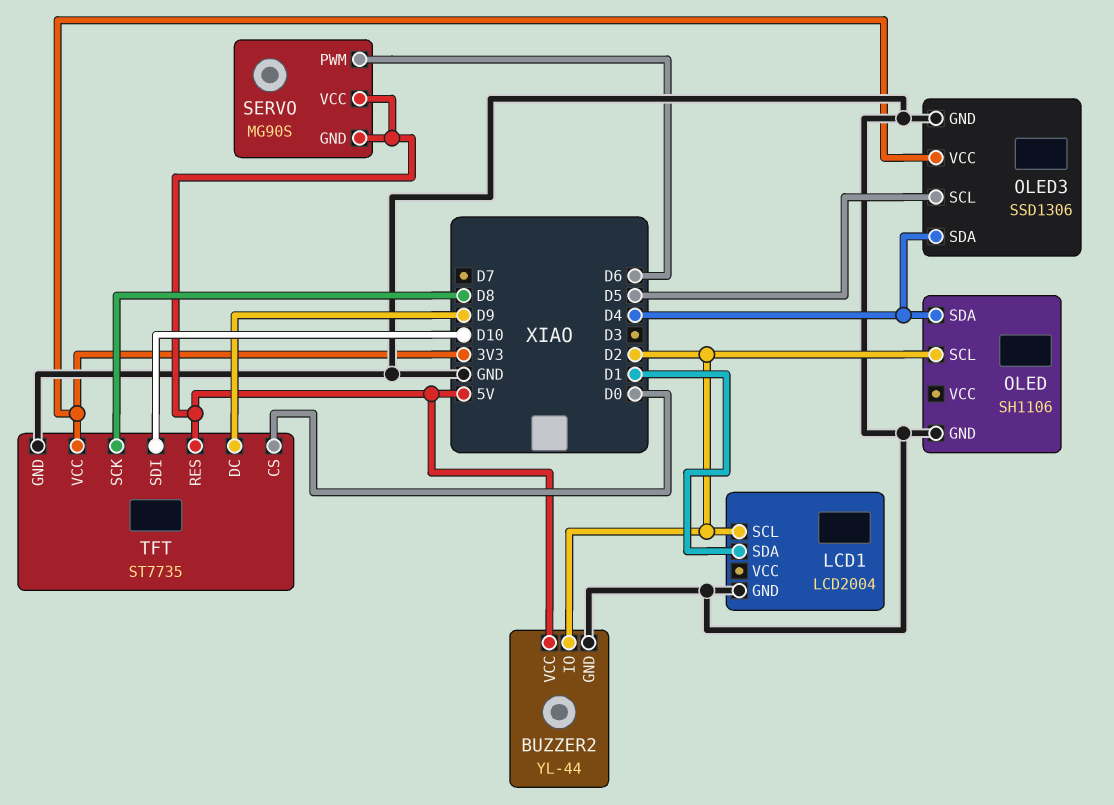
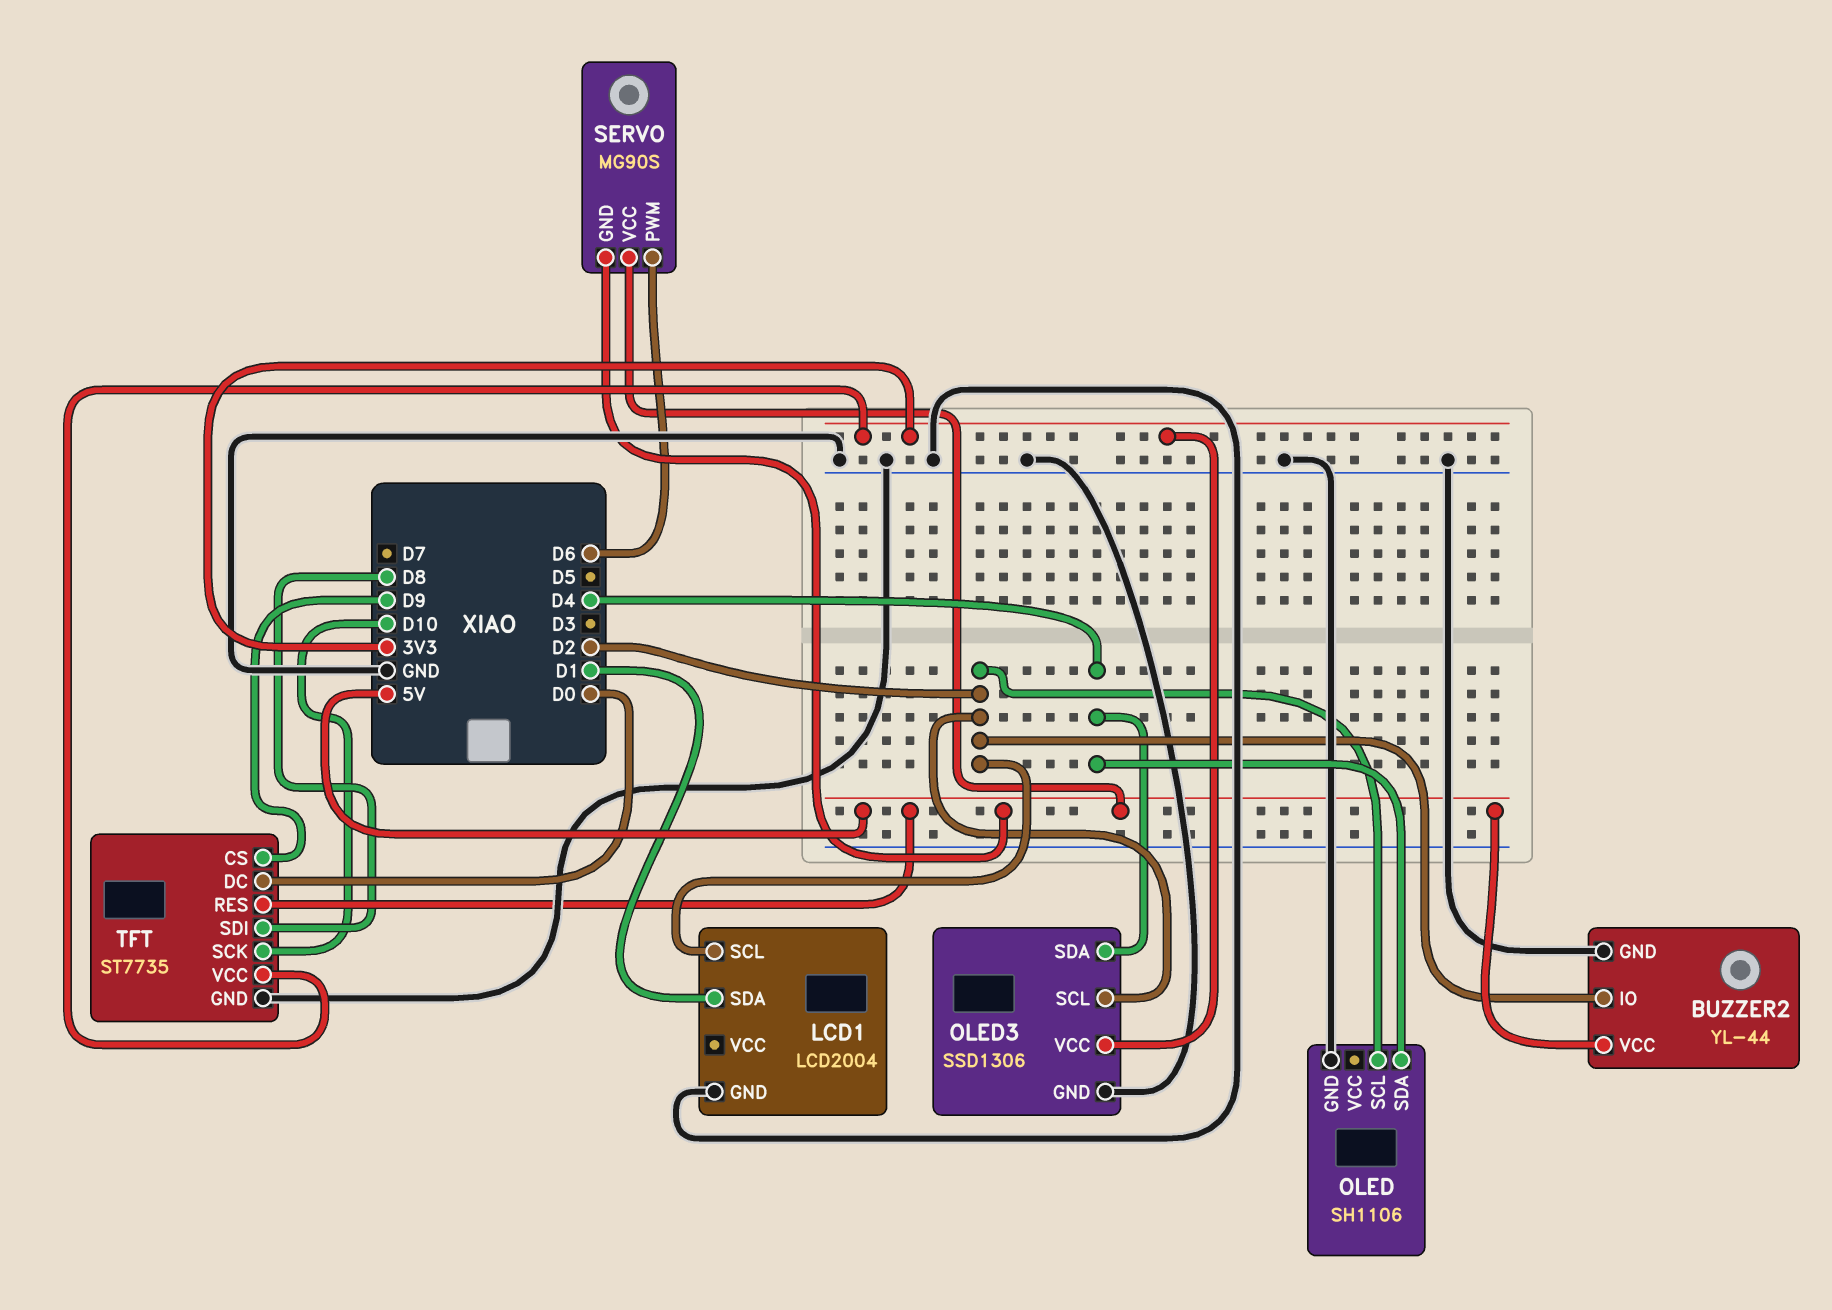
OLED3 pin SCL: D5 -> D2
TFT pin CS: D0 -> D9
TFT pin DC: D9 -> D0
TFT pin SCK: D8 -> D10
TFT pin SDI: D10 -> D8

